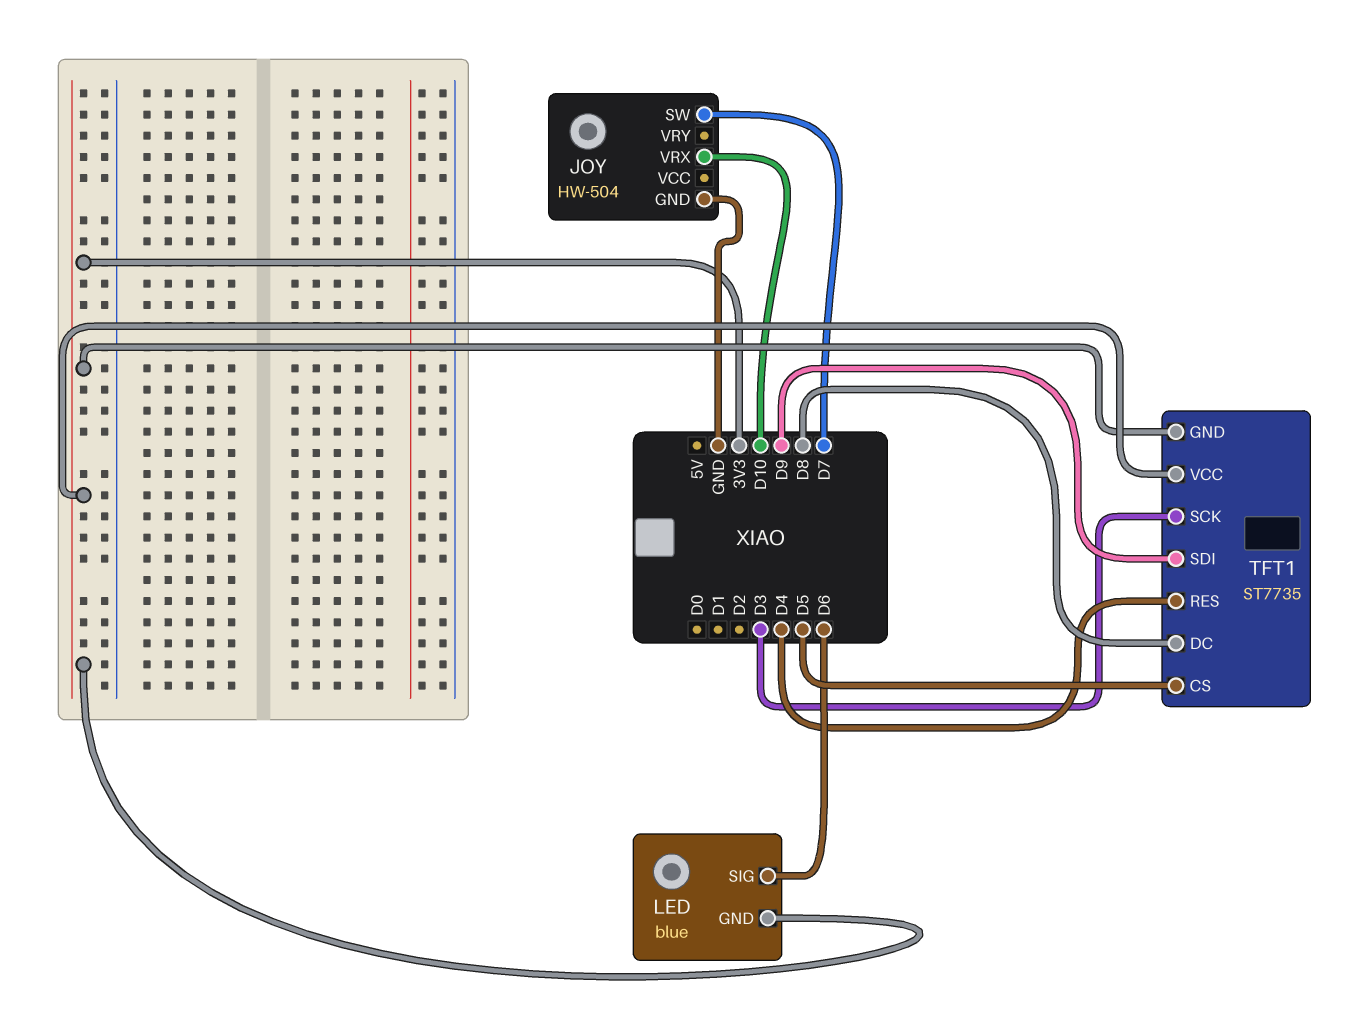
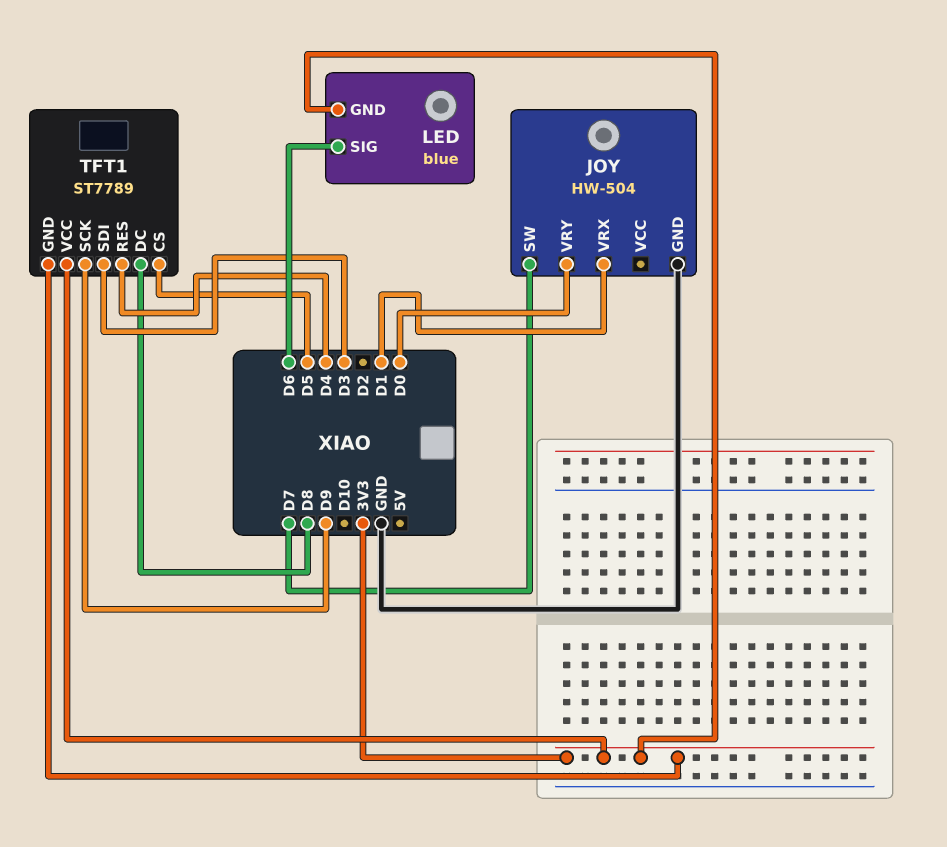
JOY pin VRX: D10 -> D1
JOY pin VRY: none -> D0
TFT1: ST7735 -> ST7789
TFT1 pin SCK: D3 -> D9
TFT1 pin SDI: D9 -> D3

